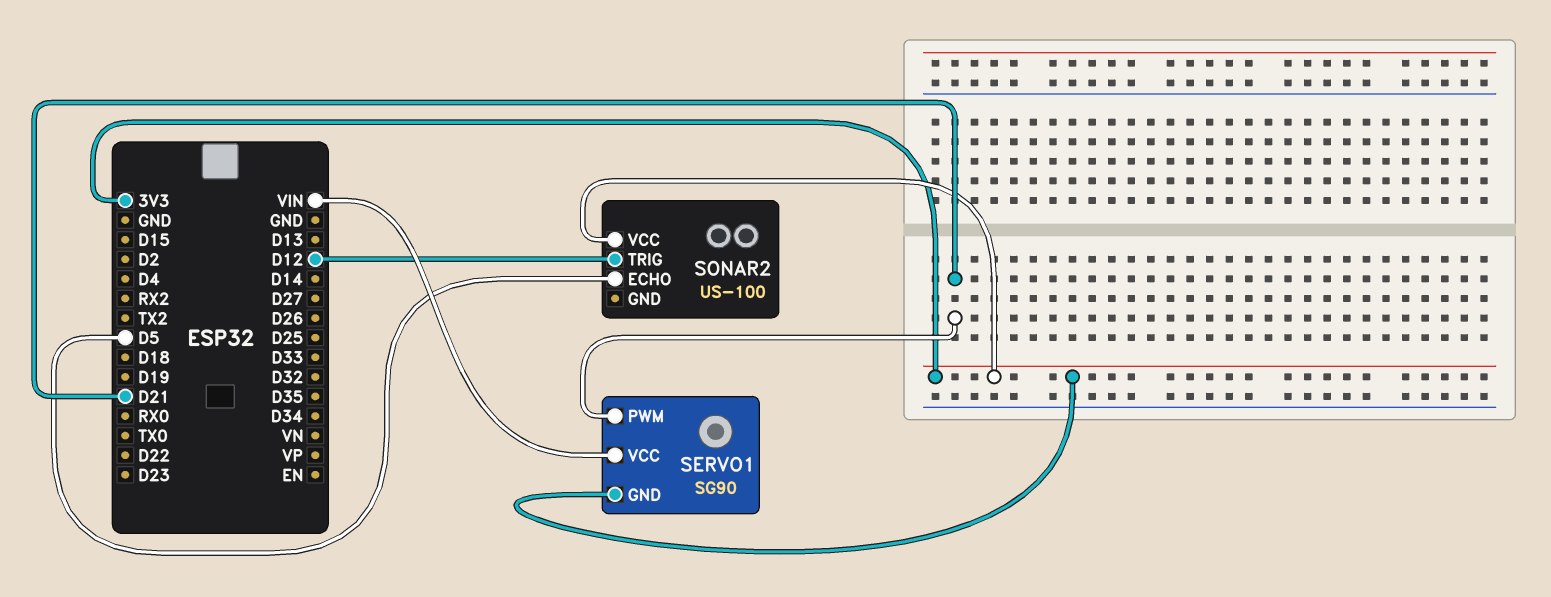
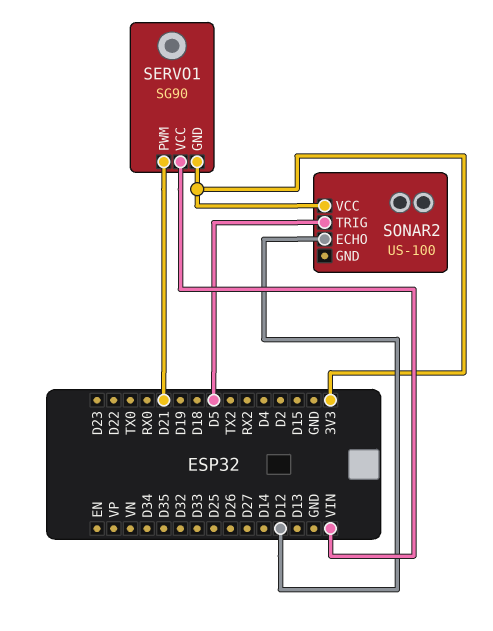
SONAR2 pin ECHO: D5 -> D12
SONAR2 pin TRIG: D12 -> D5

